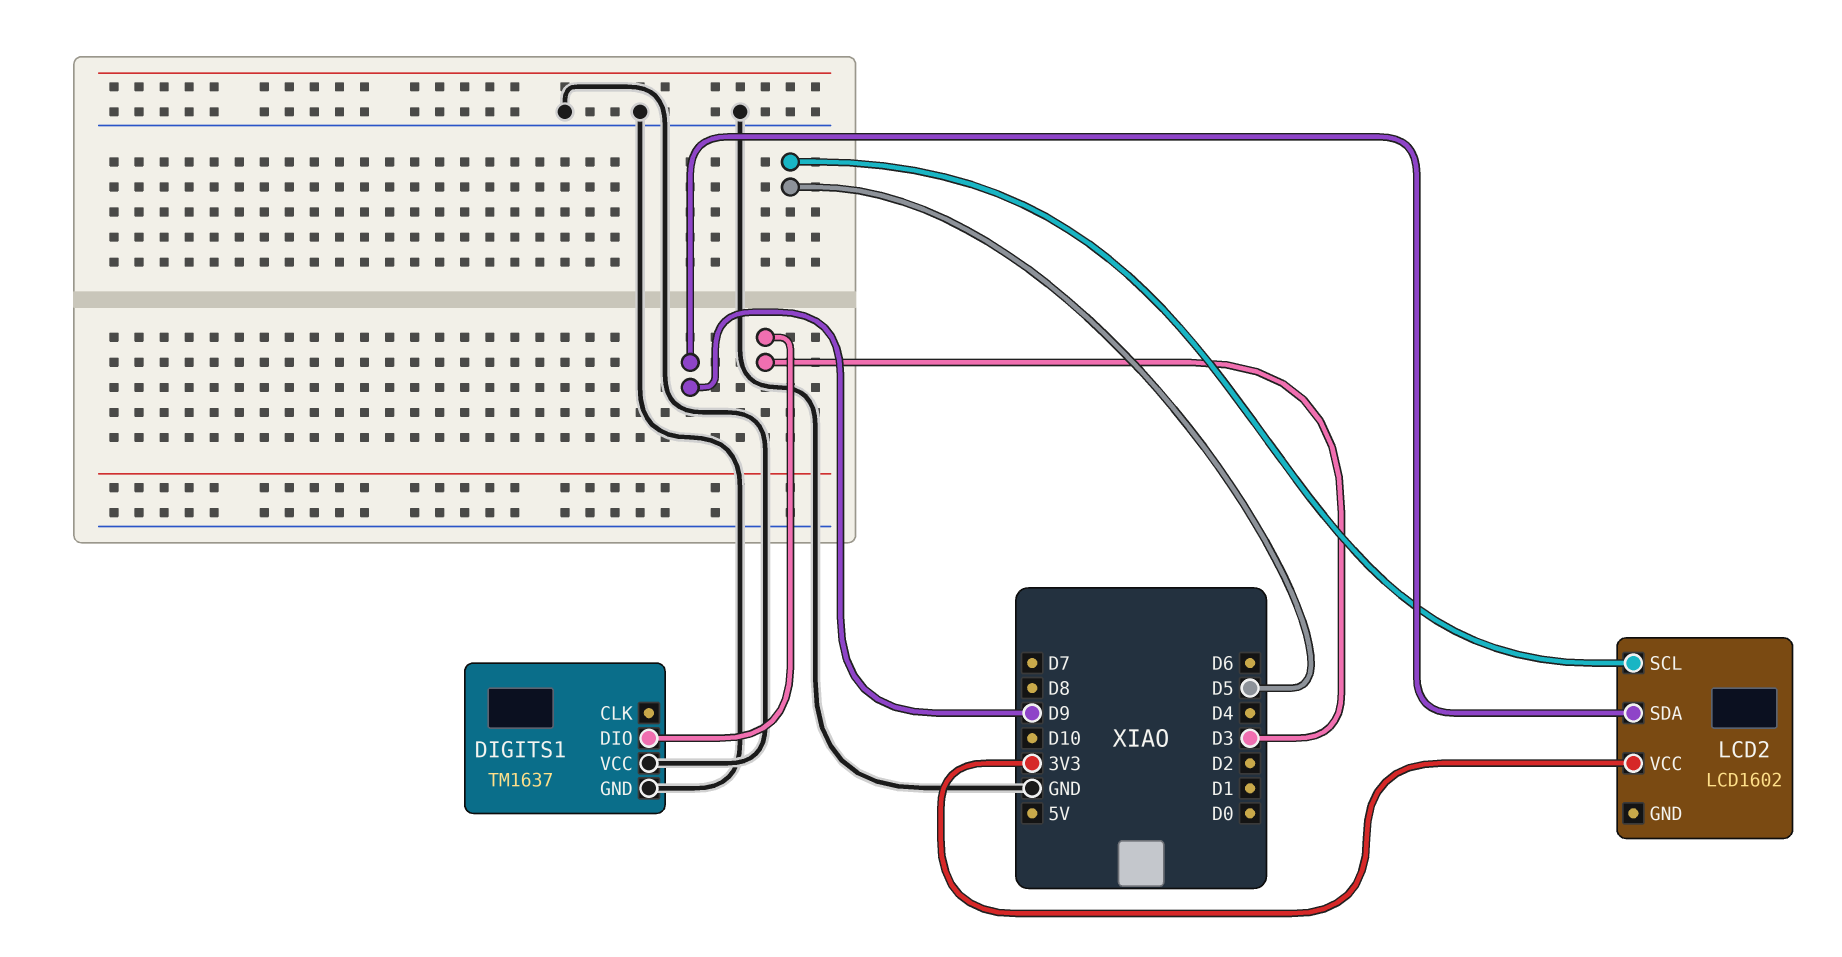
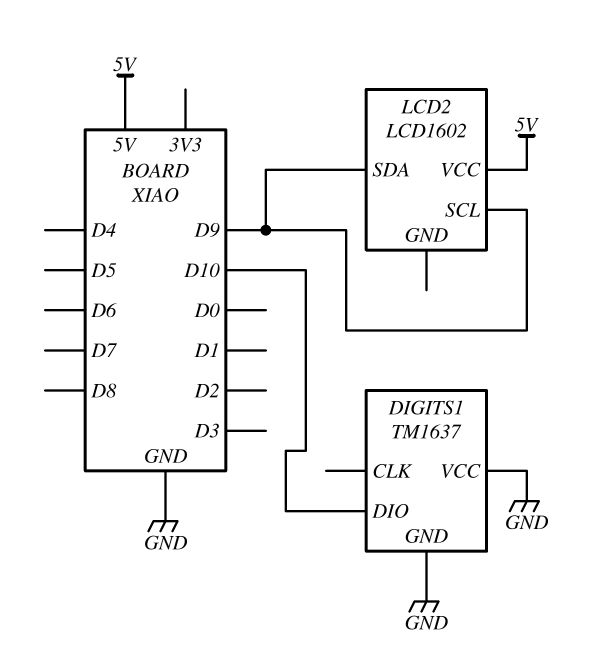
DIGITS1 pin DIO: D3 -> D10
LCD2 pin SCL: D5 -> D9
LCD2 pin VCC: 3V3 -> 5V

